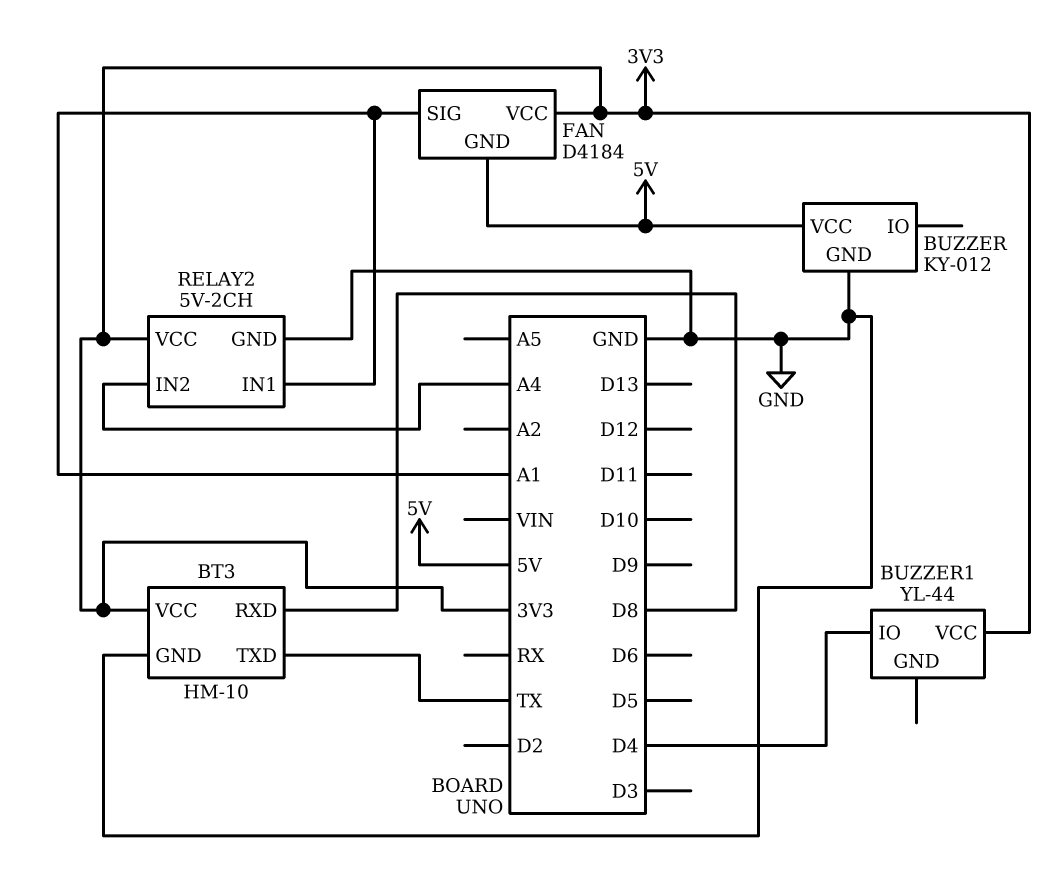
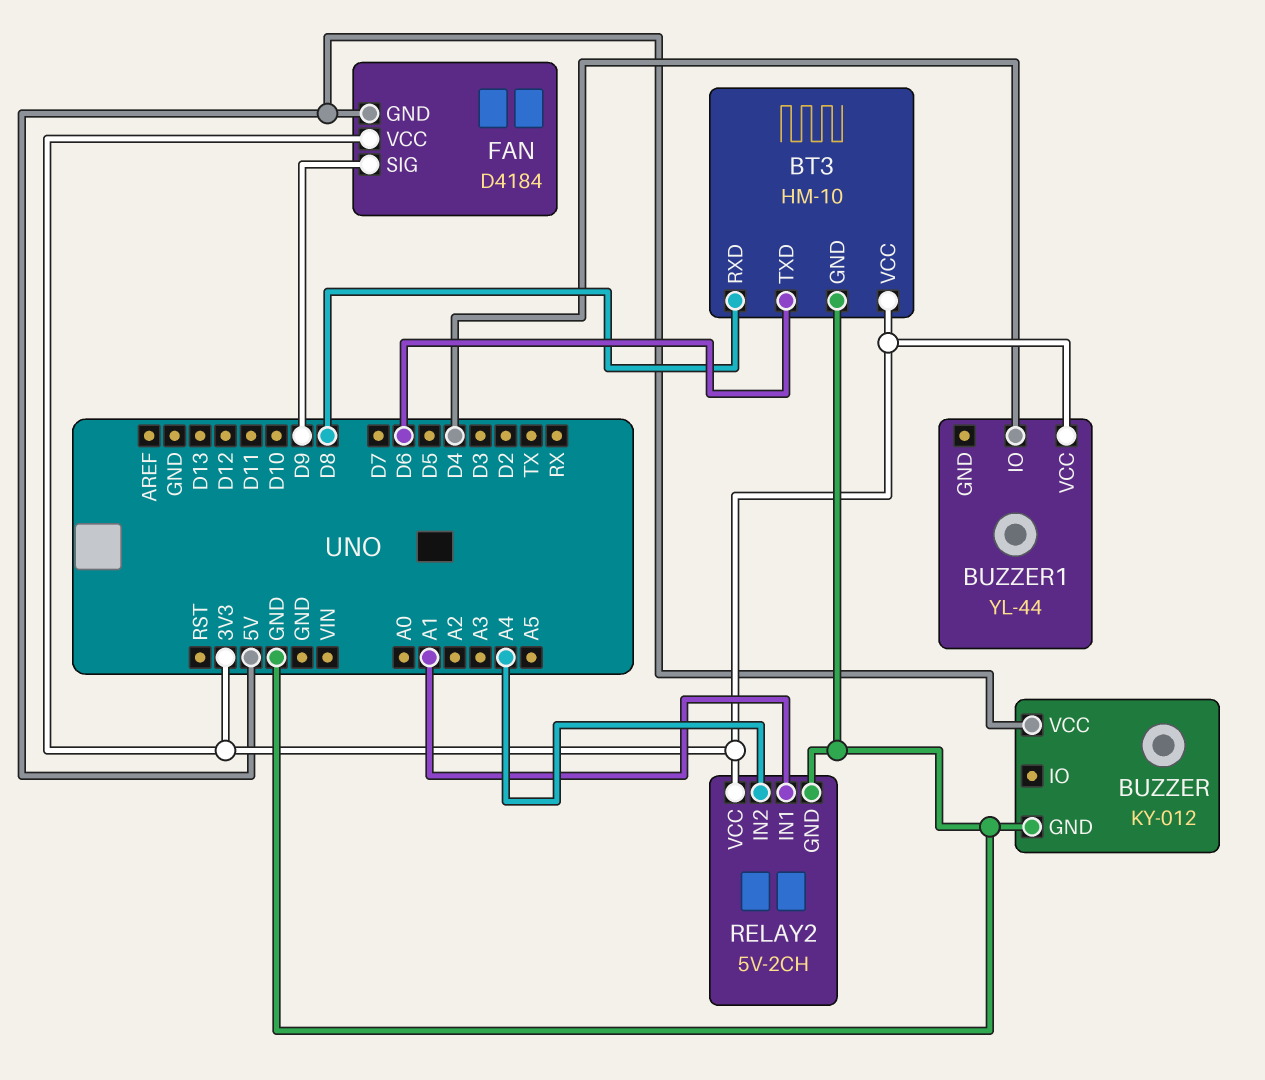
BT3 pin TXD: TX -> D6
FAN pin SIG: A1 -> D9

